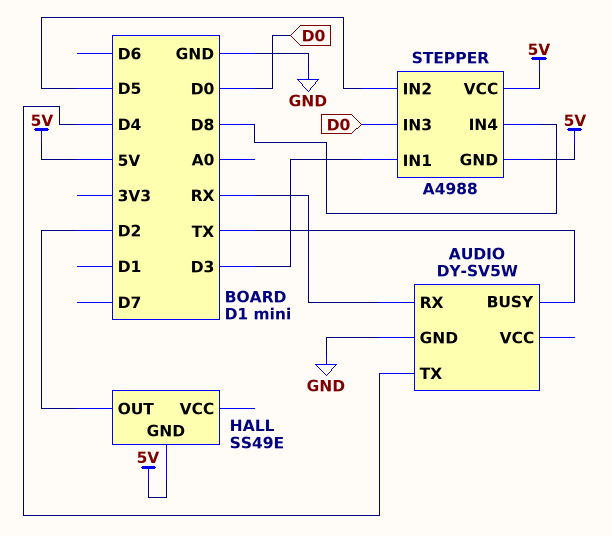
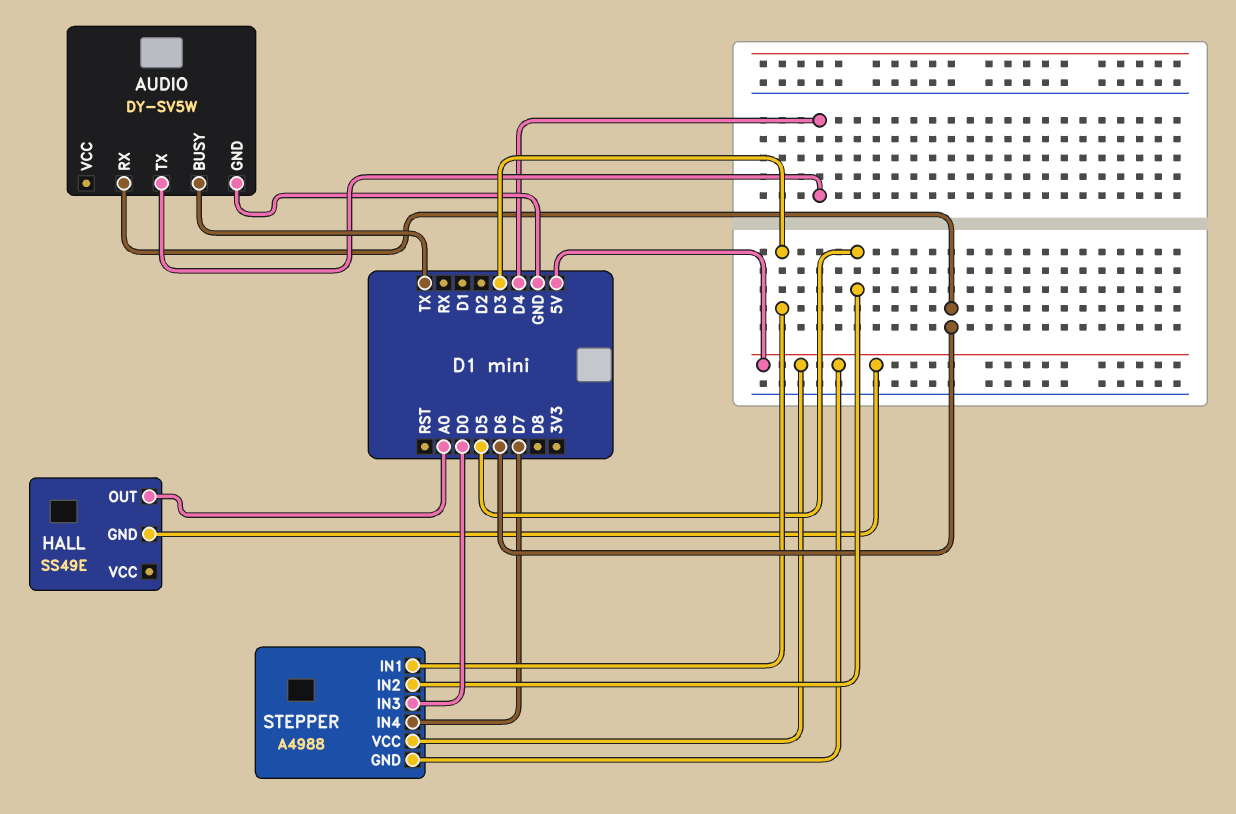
AUDIO pin RX: RX -> D6
HALL pin OUT: D2 -> A0
STEPPER pin IN4: D8 -> D7

